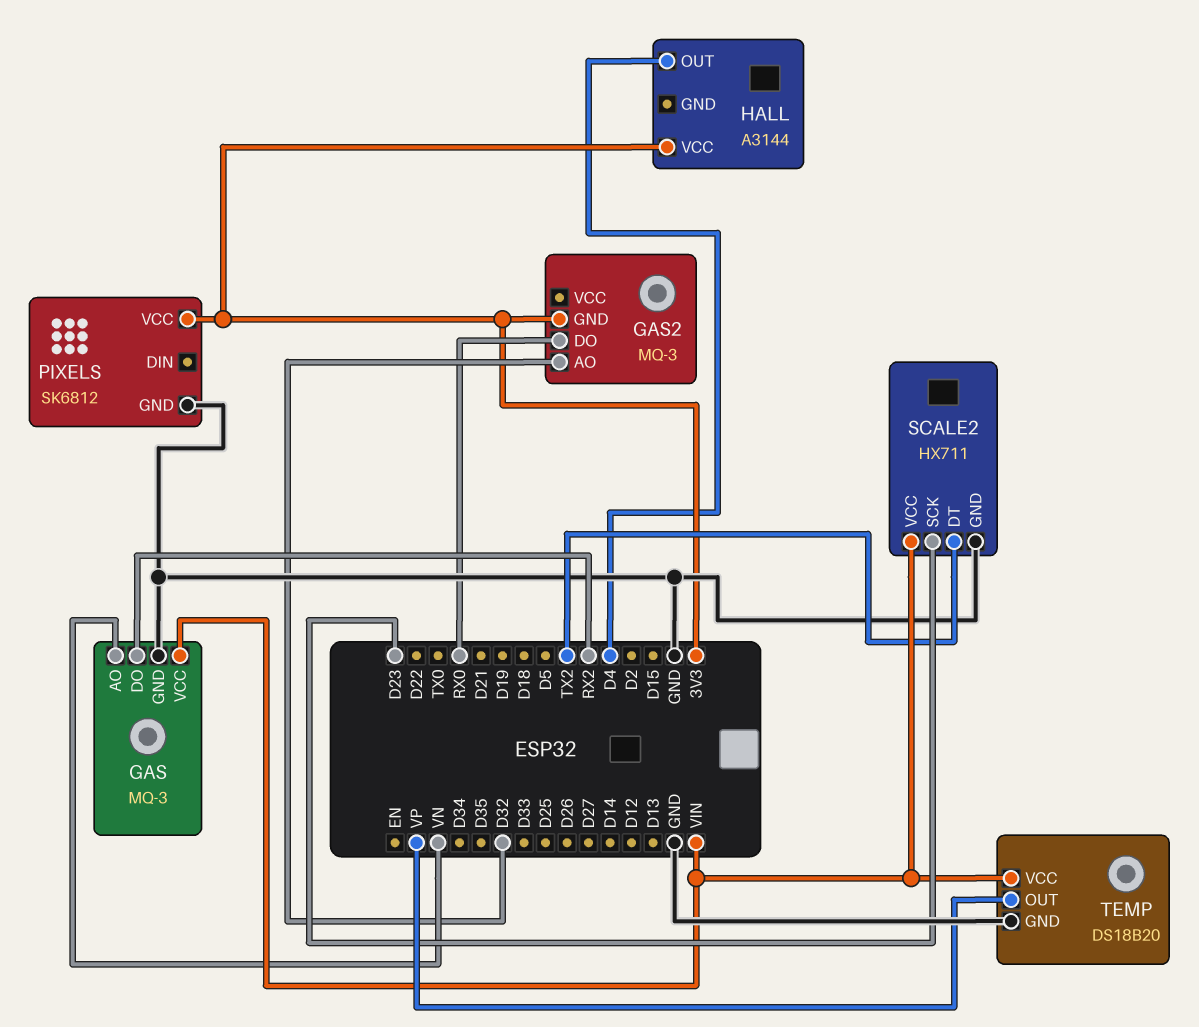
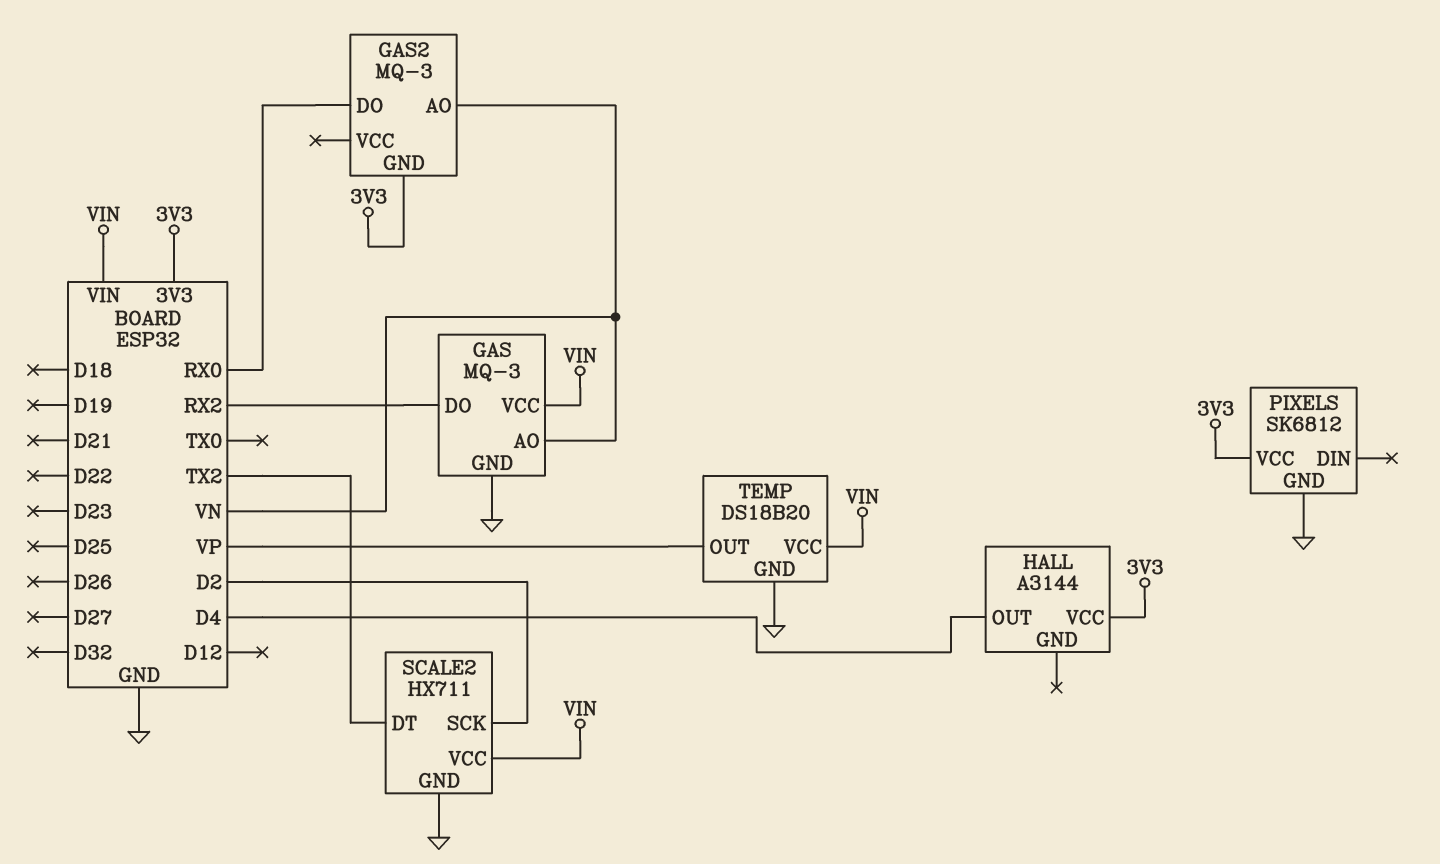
GAS2 pin AO: D32 -> VN
SCALE2 pin SCK: D23 -> D2

